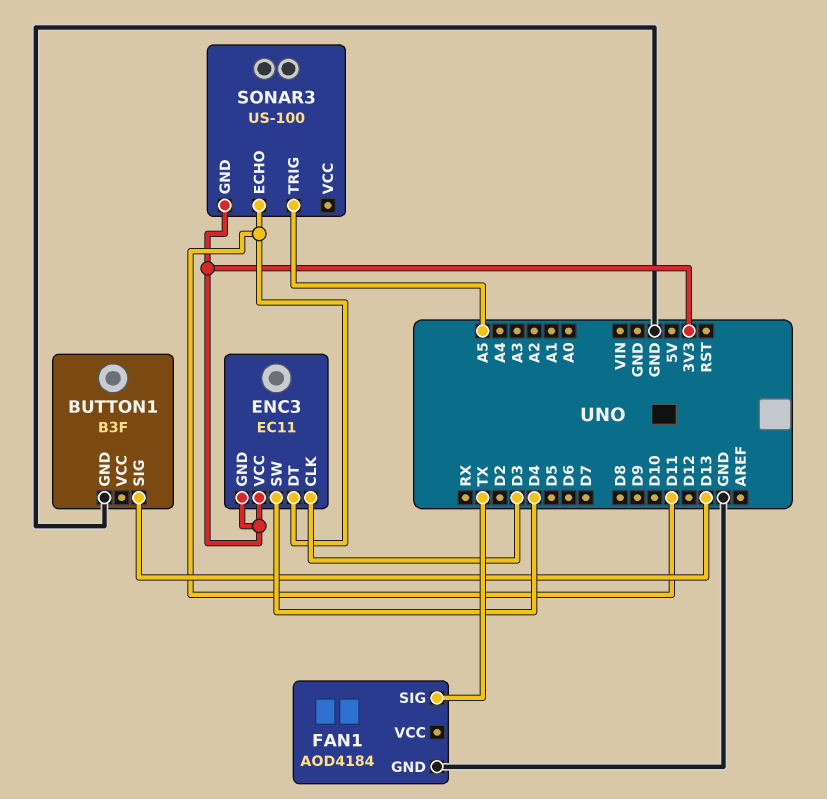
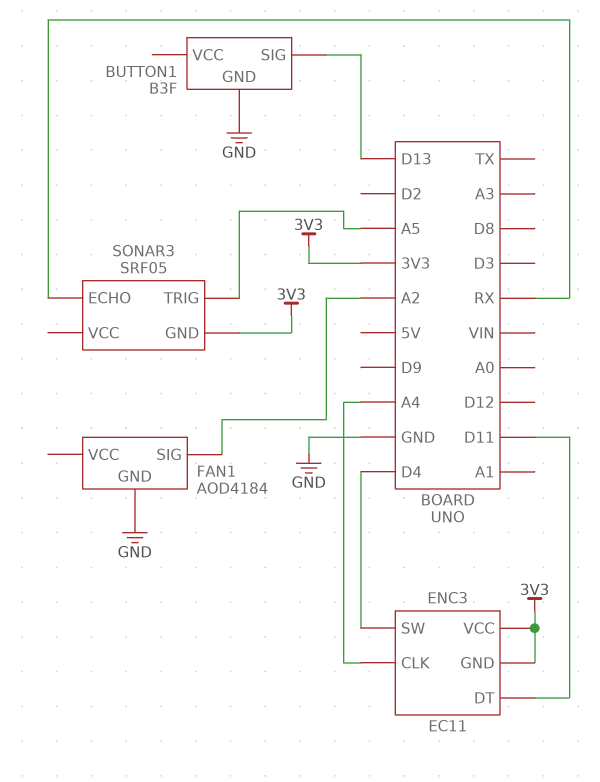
ENC3 pin CLK: D3 -> A4
FAN1 pin SIG: TX -> A2
SONAR3: US-100 -> SRF05
SONAR3 pin ECHO: D11 -> RX

